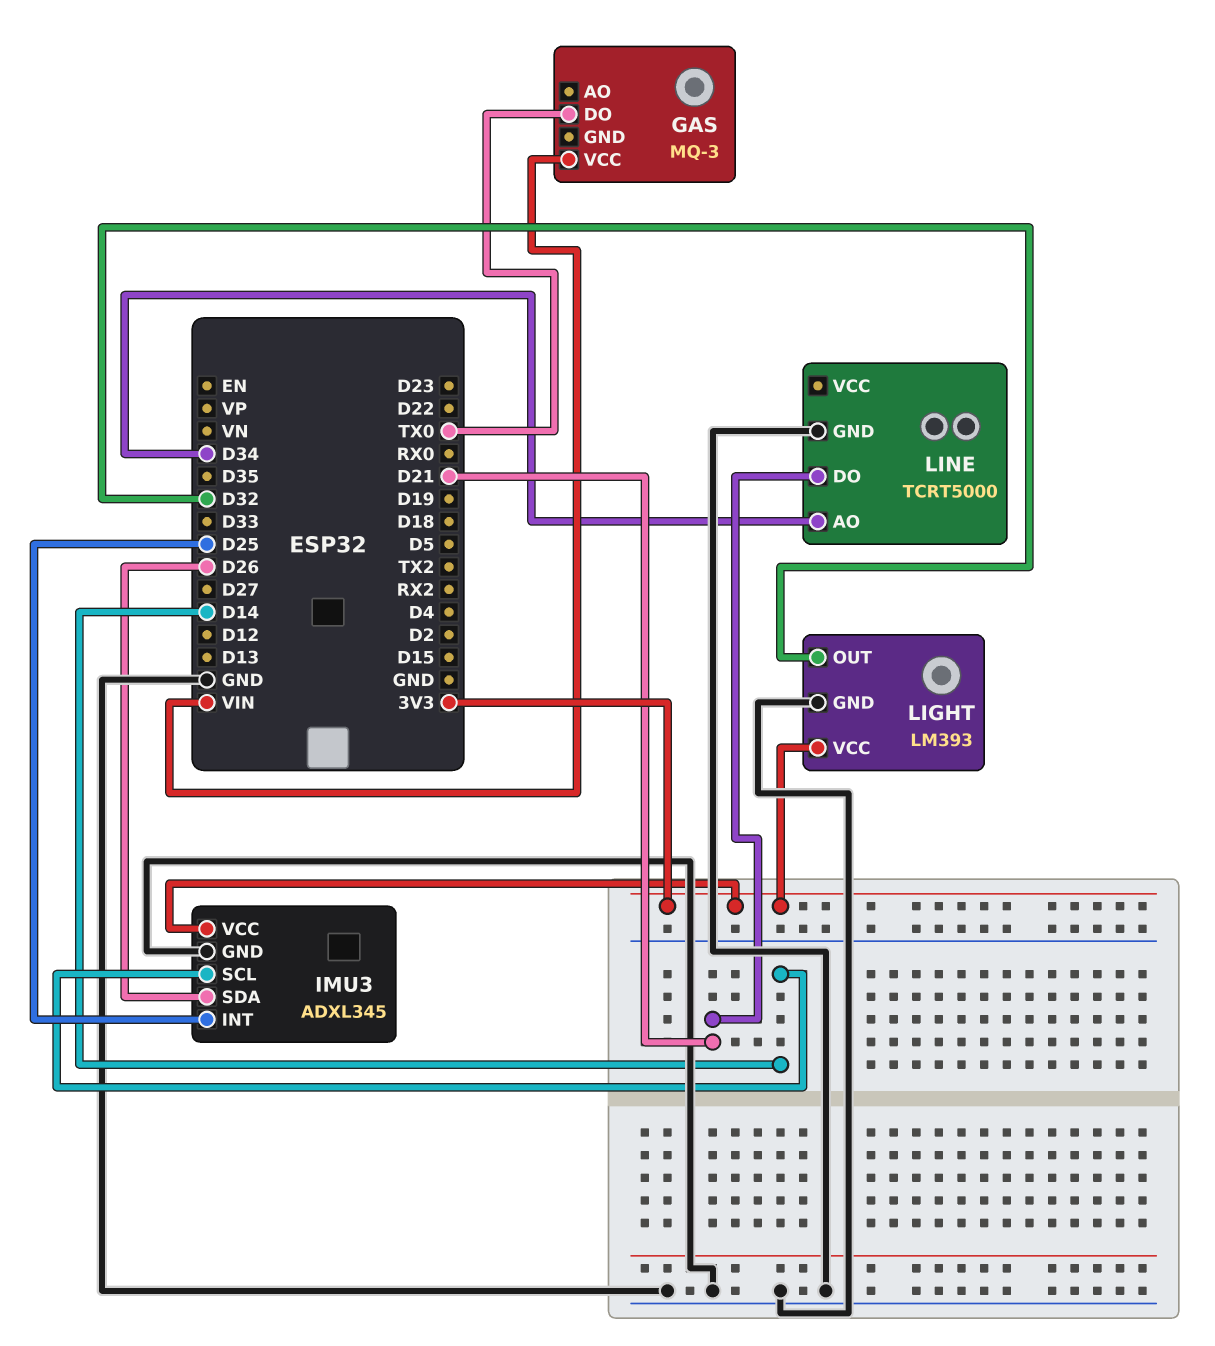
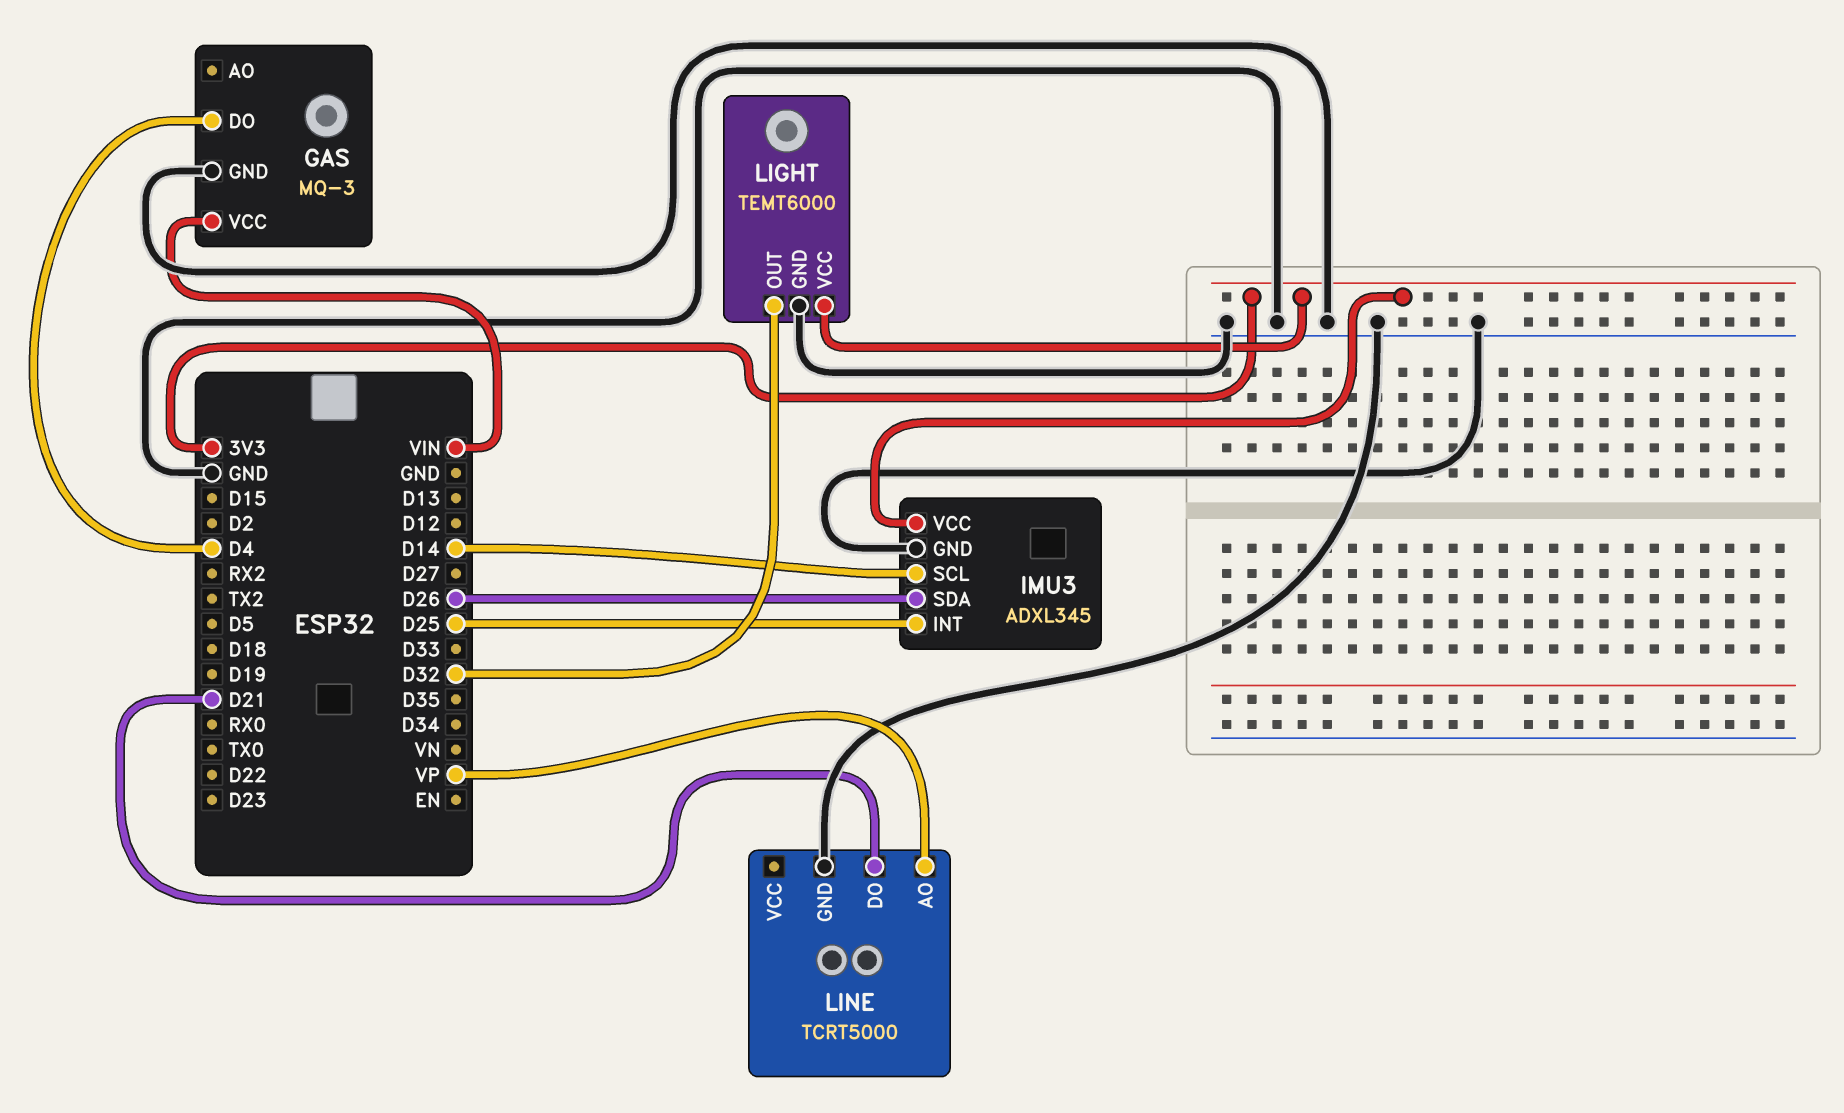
GAS pin DO: TX0 -> D4
GAS pin GND: none -> GND
LIGHT: LM393 -> TEMT6000
LINE pin AO: D34 -> VP

